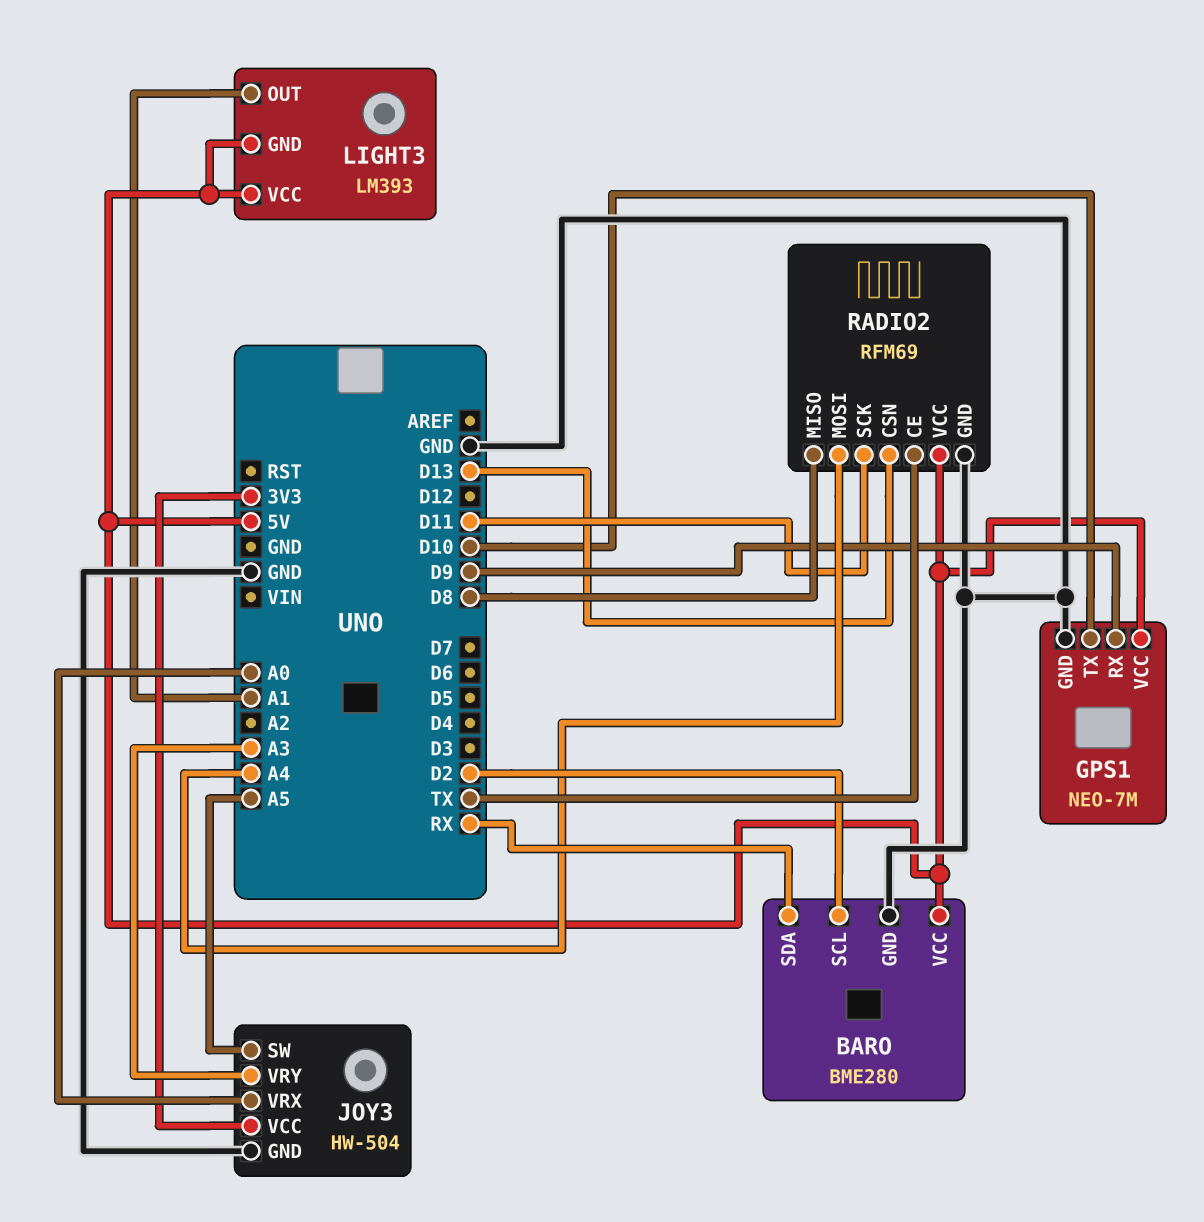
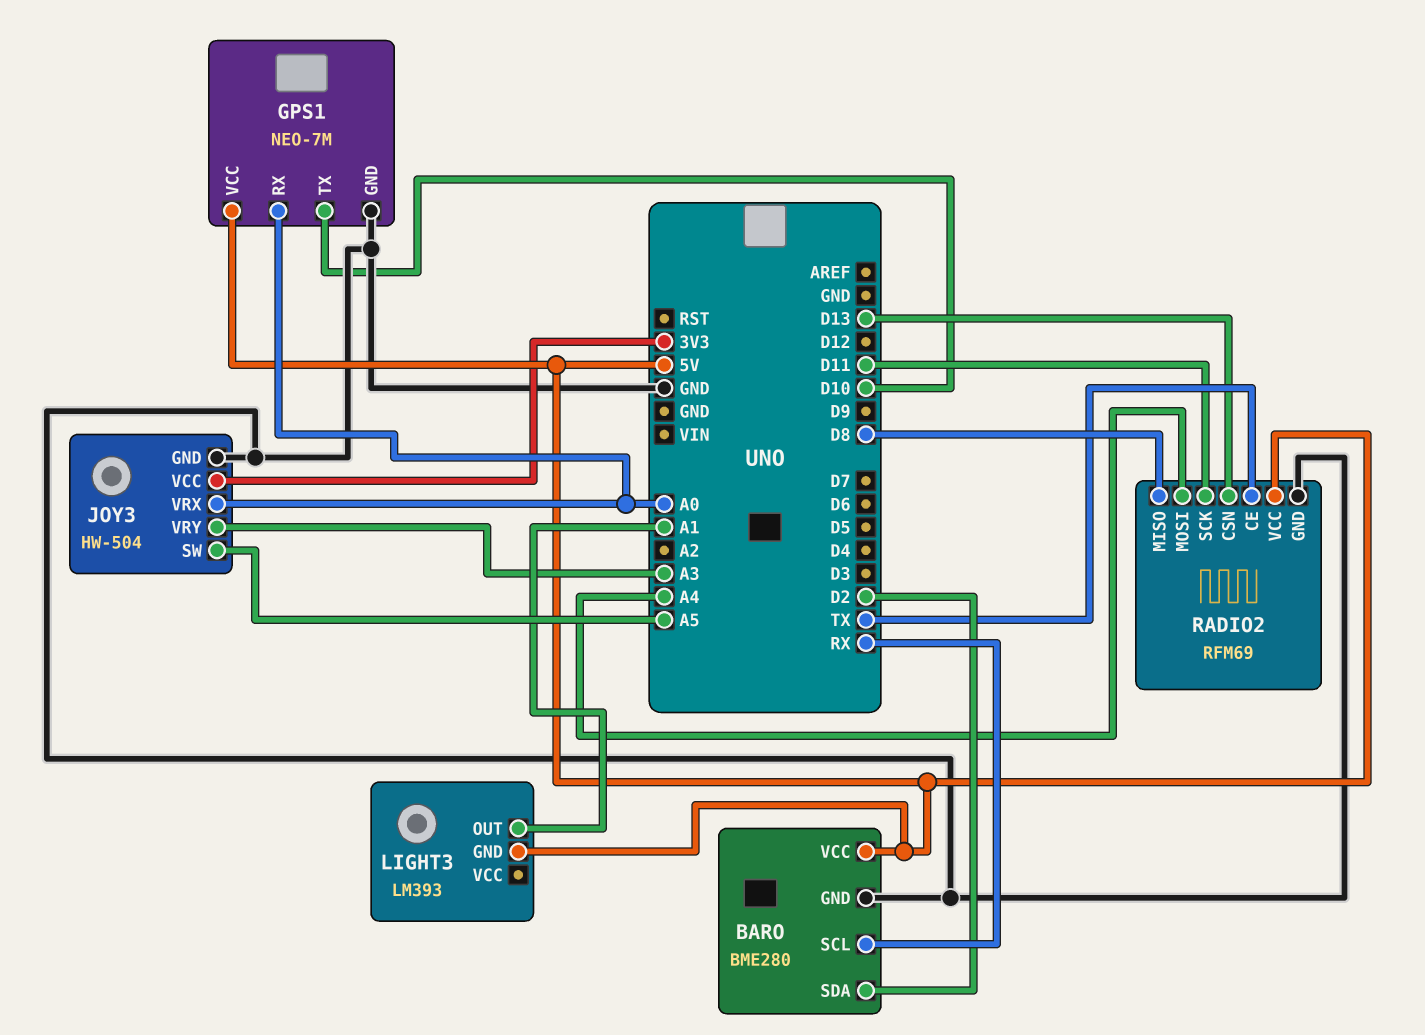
BARO pin SCL: D2 -> RX
BARO pin SDA: RX -> D2
GPS1 pin RX: D9 -> A0
LIGHT3 pin VCC: 5V -> none

